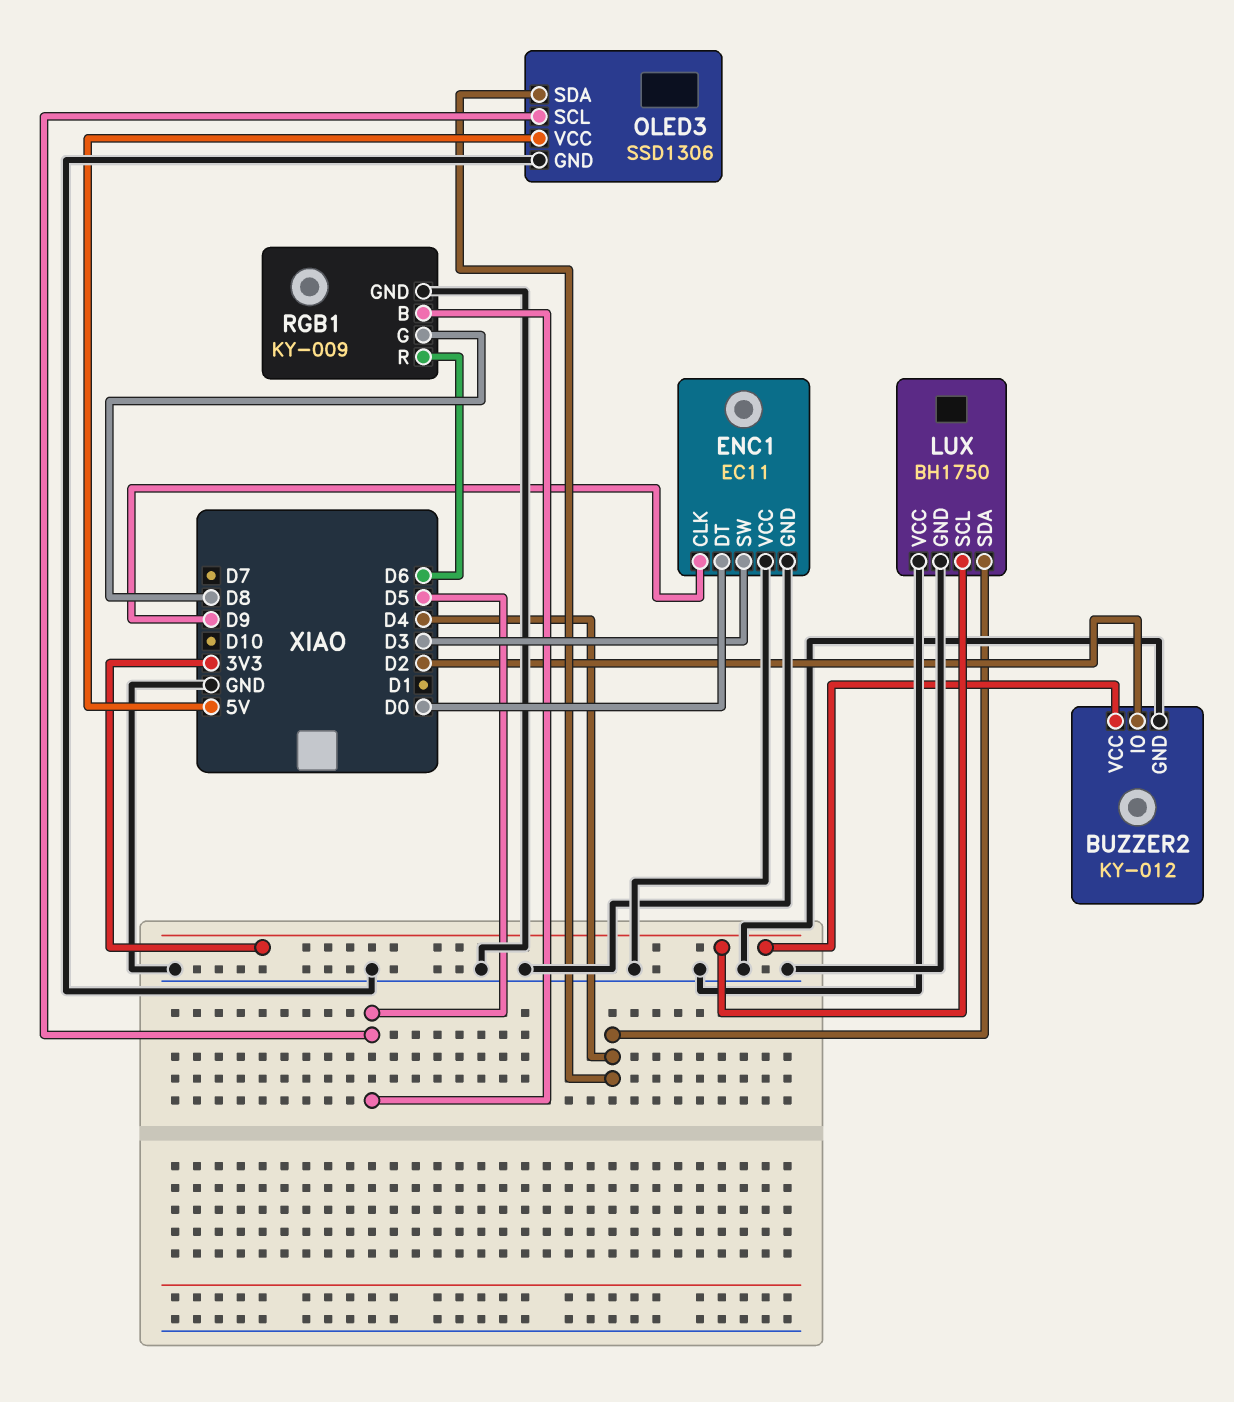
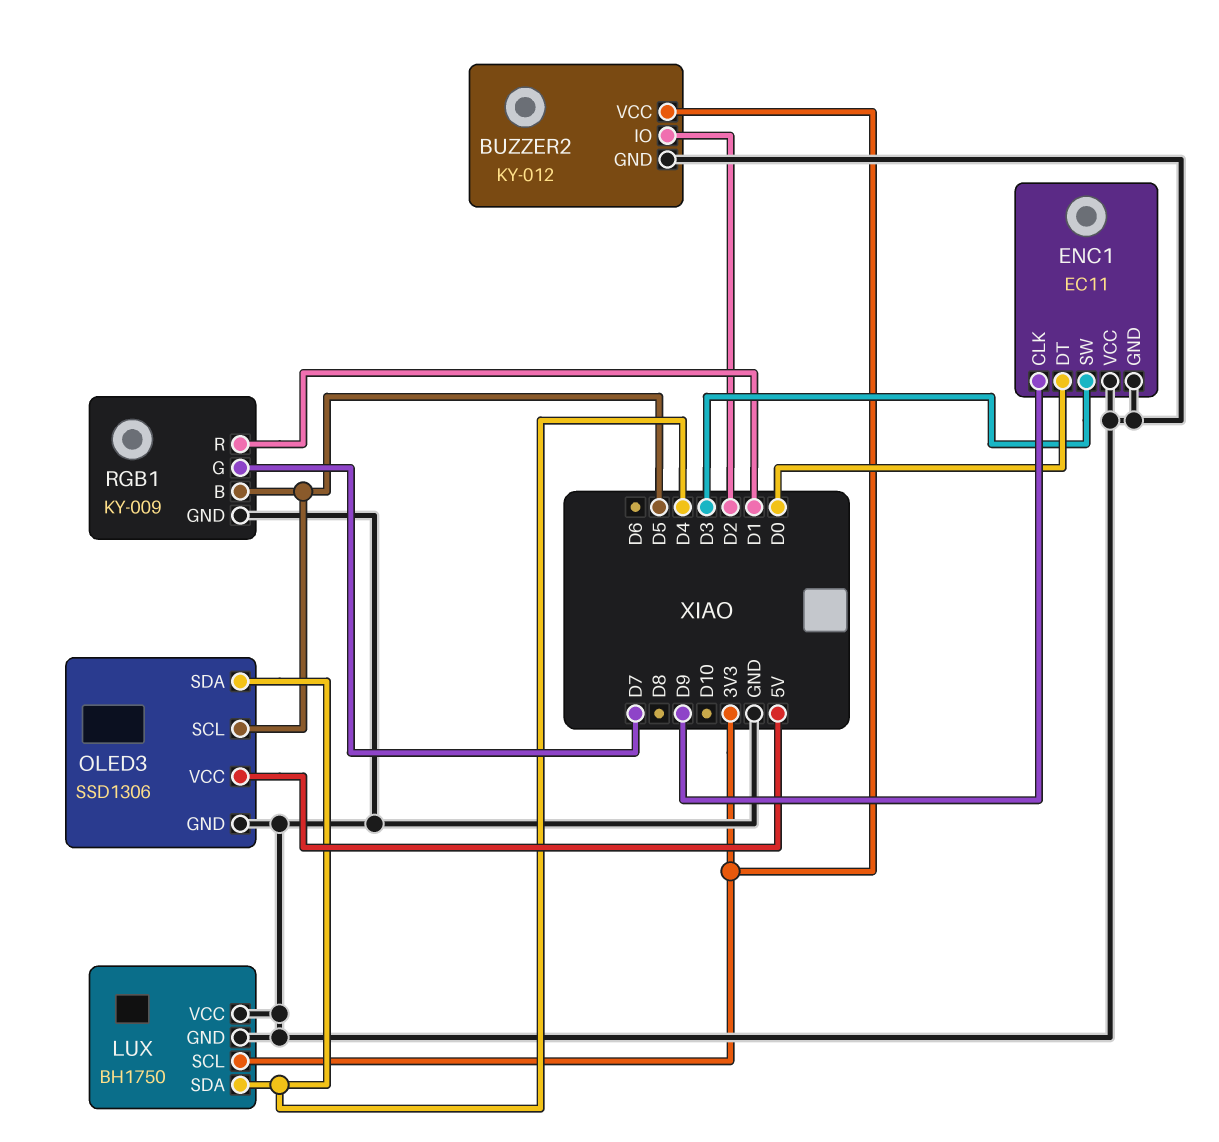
RGB1 pin G: D8 -> D7
RGB1 pin R: D6 -> D1

